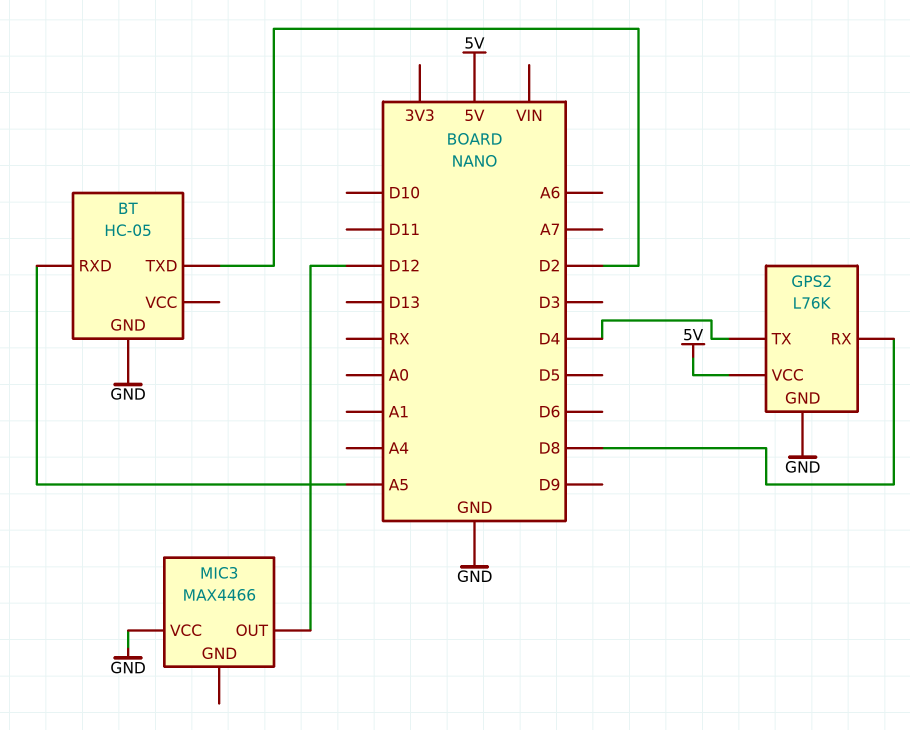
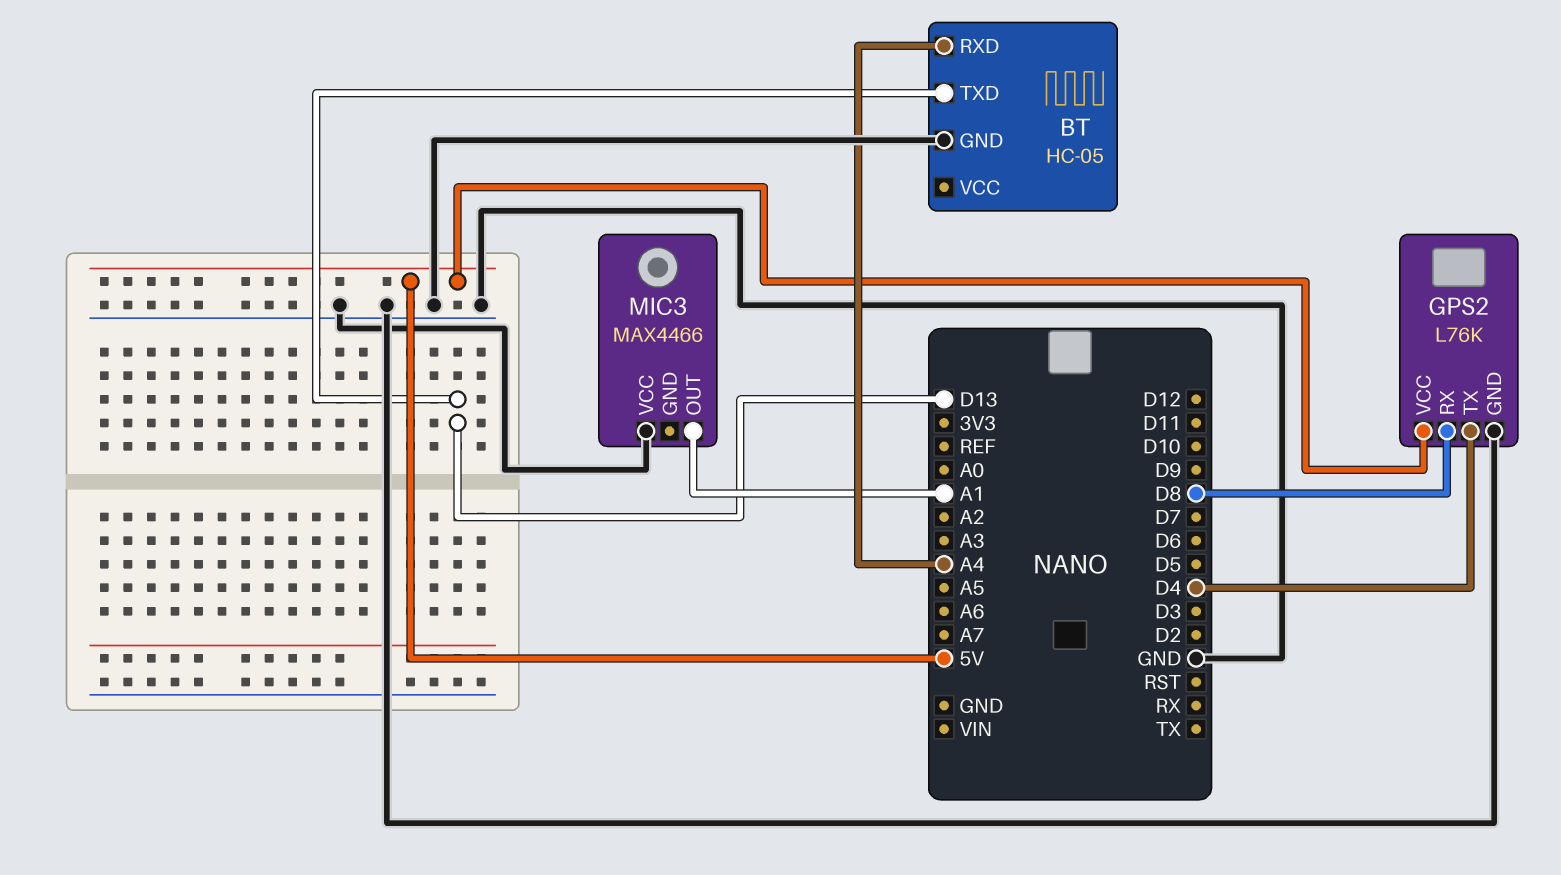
BT pin RXD: A5 -> A4
BT pin TXD: D2 -> D13
MIC3 pin OUT: D12 -> A1

